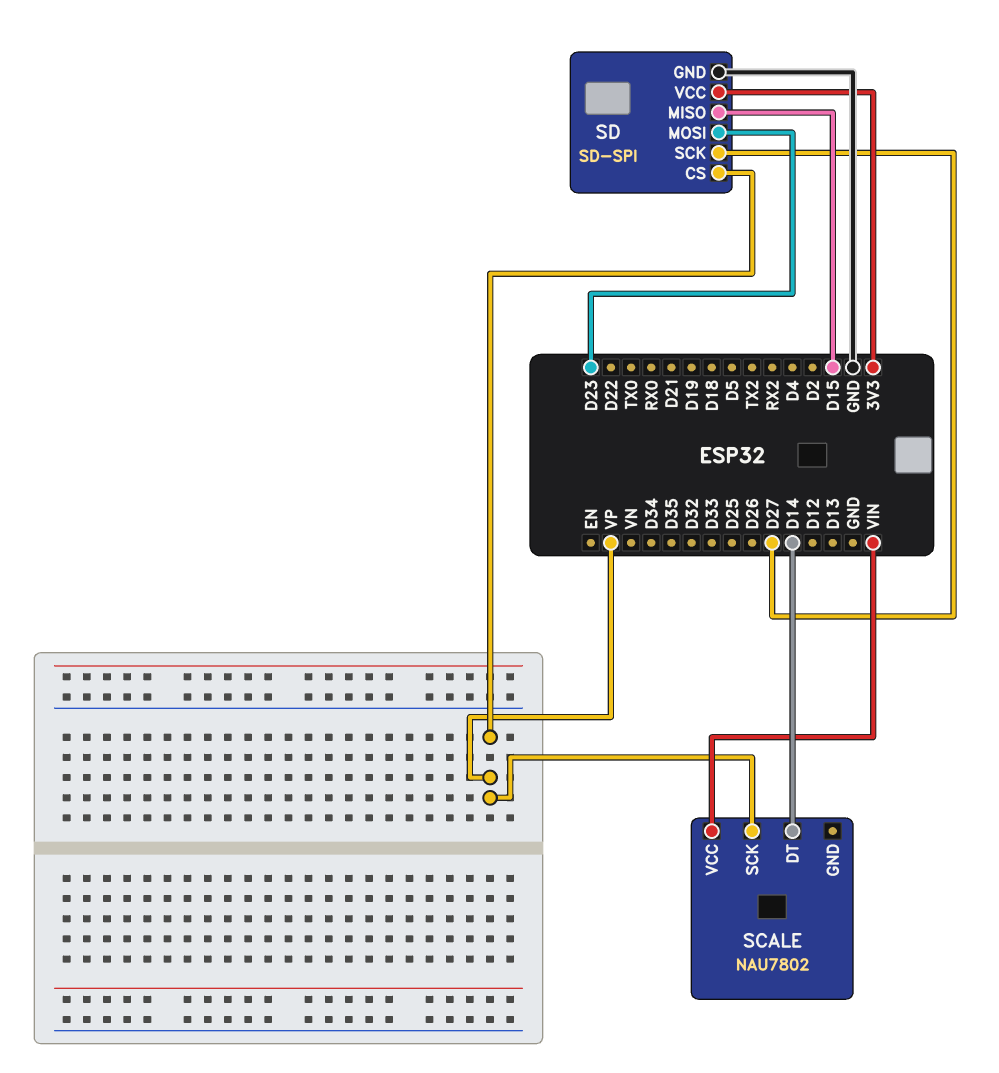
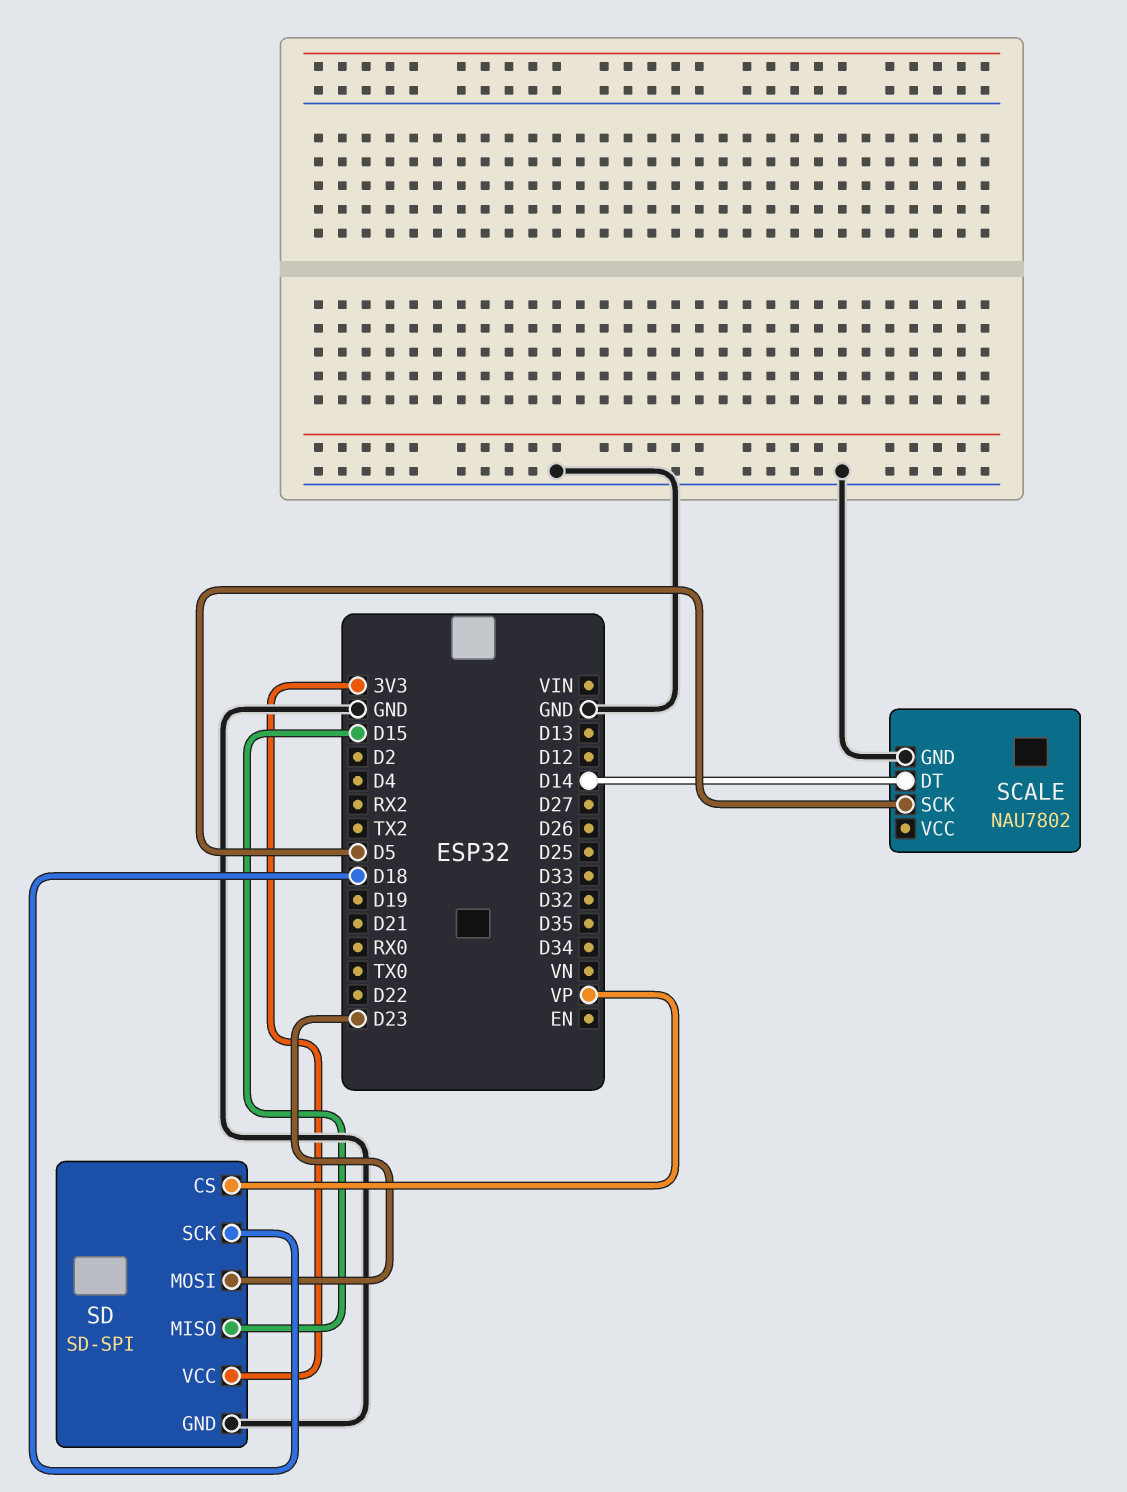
SCALE pin GND: none -> GND
SCALE pin SCK: VP -> D5
SCALE pin VCC: VIN -> none
SD pin SCK: D27 -> D18

